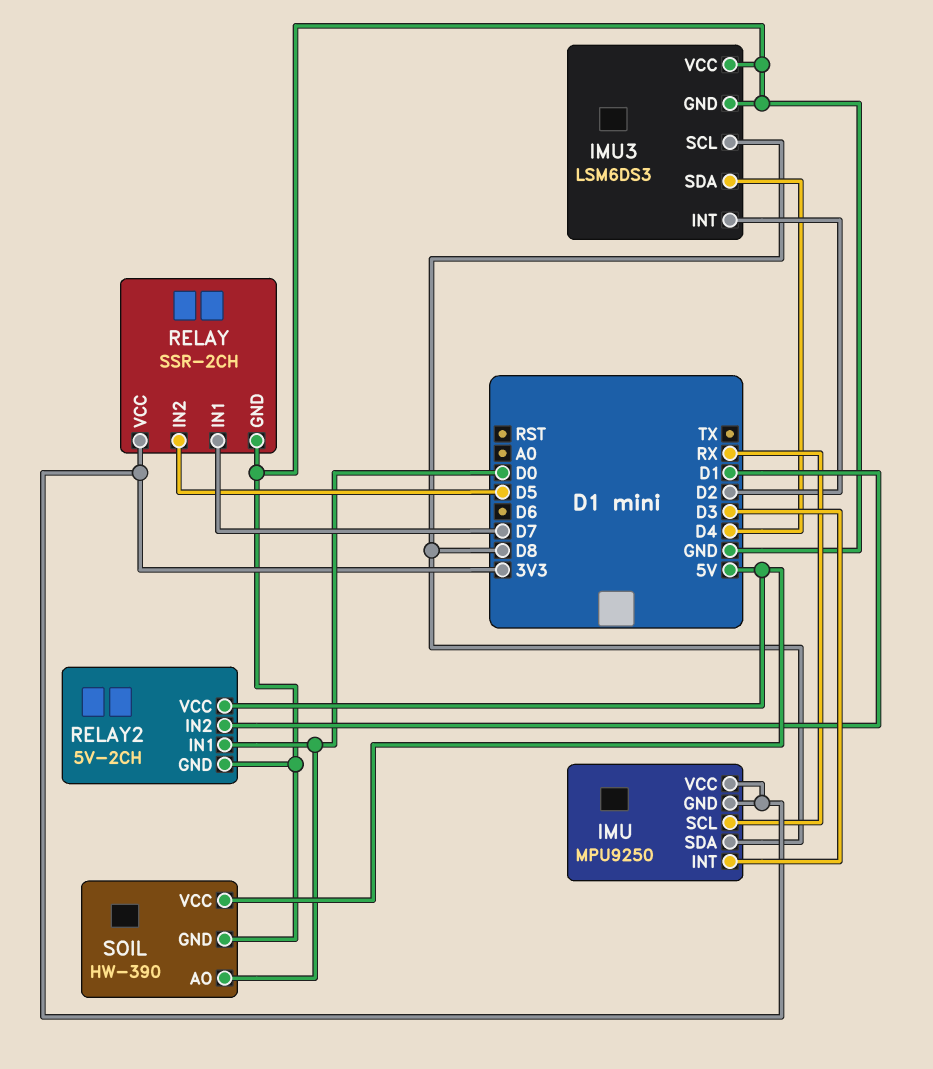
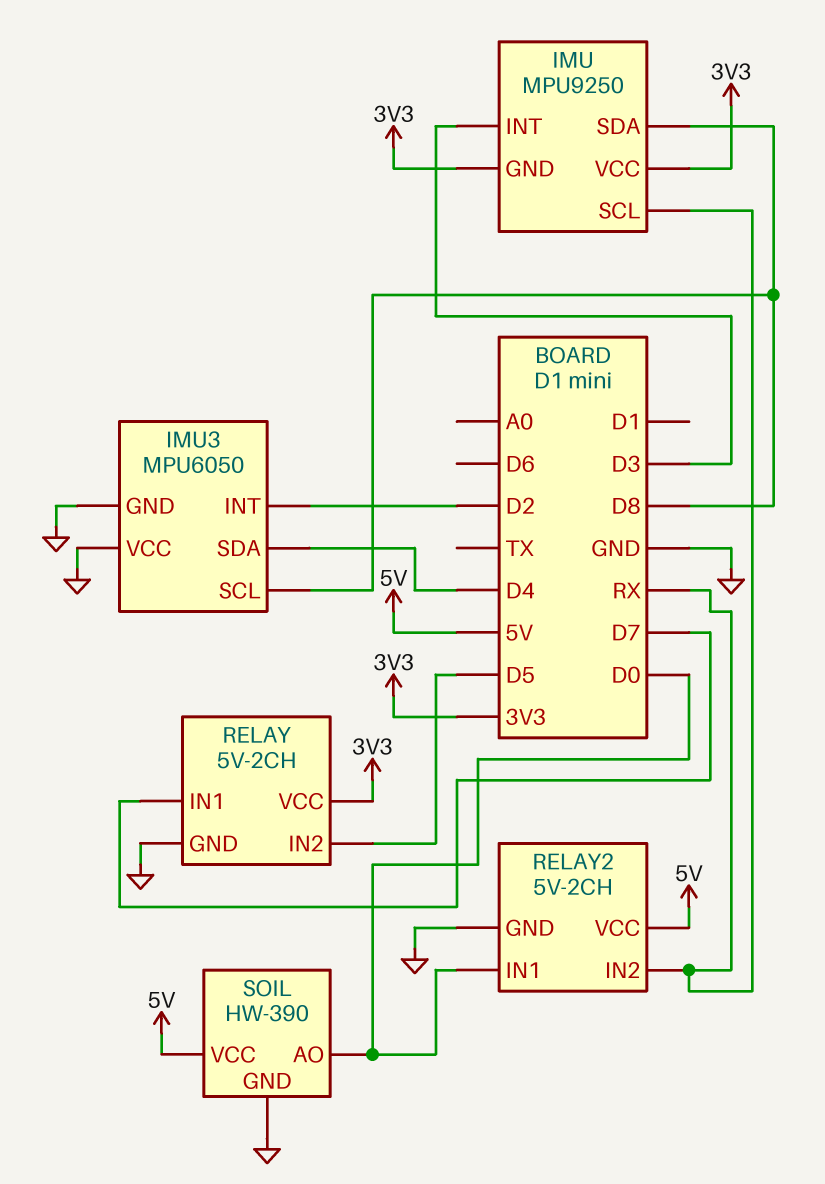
IMU3: LSM6DS3 -> MPU6050
RELAY: SSR-2CH -> 5V-2CH
RELAY2 pin IN2: D1 -> RX

